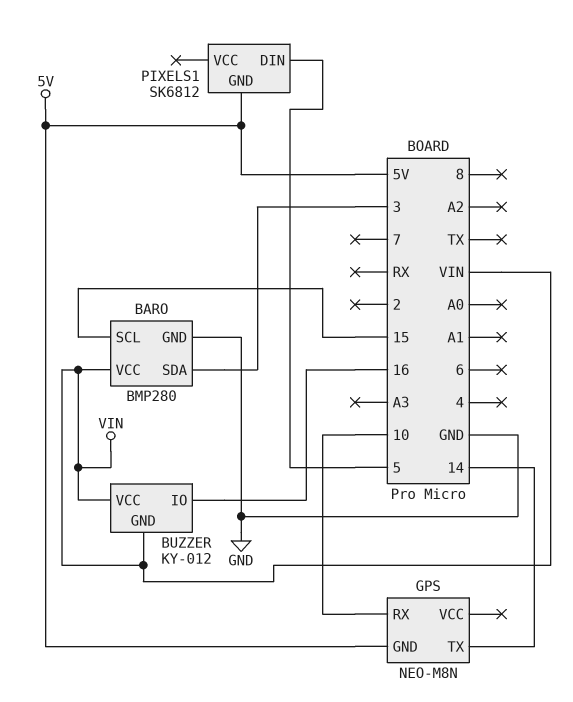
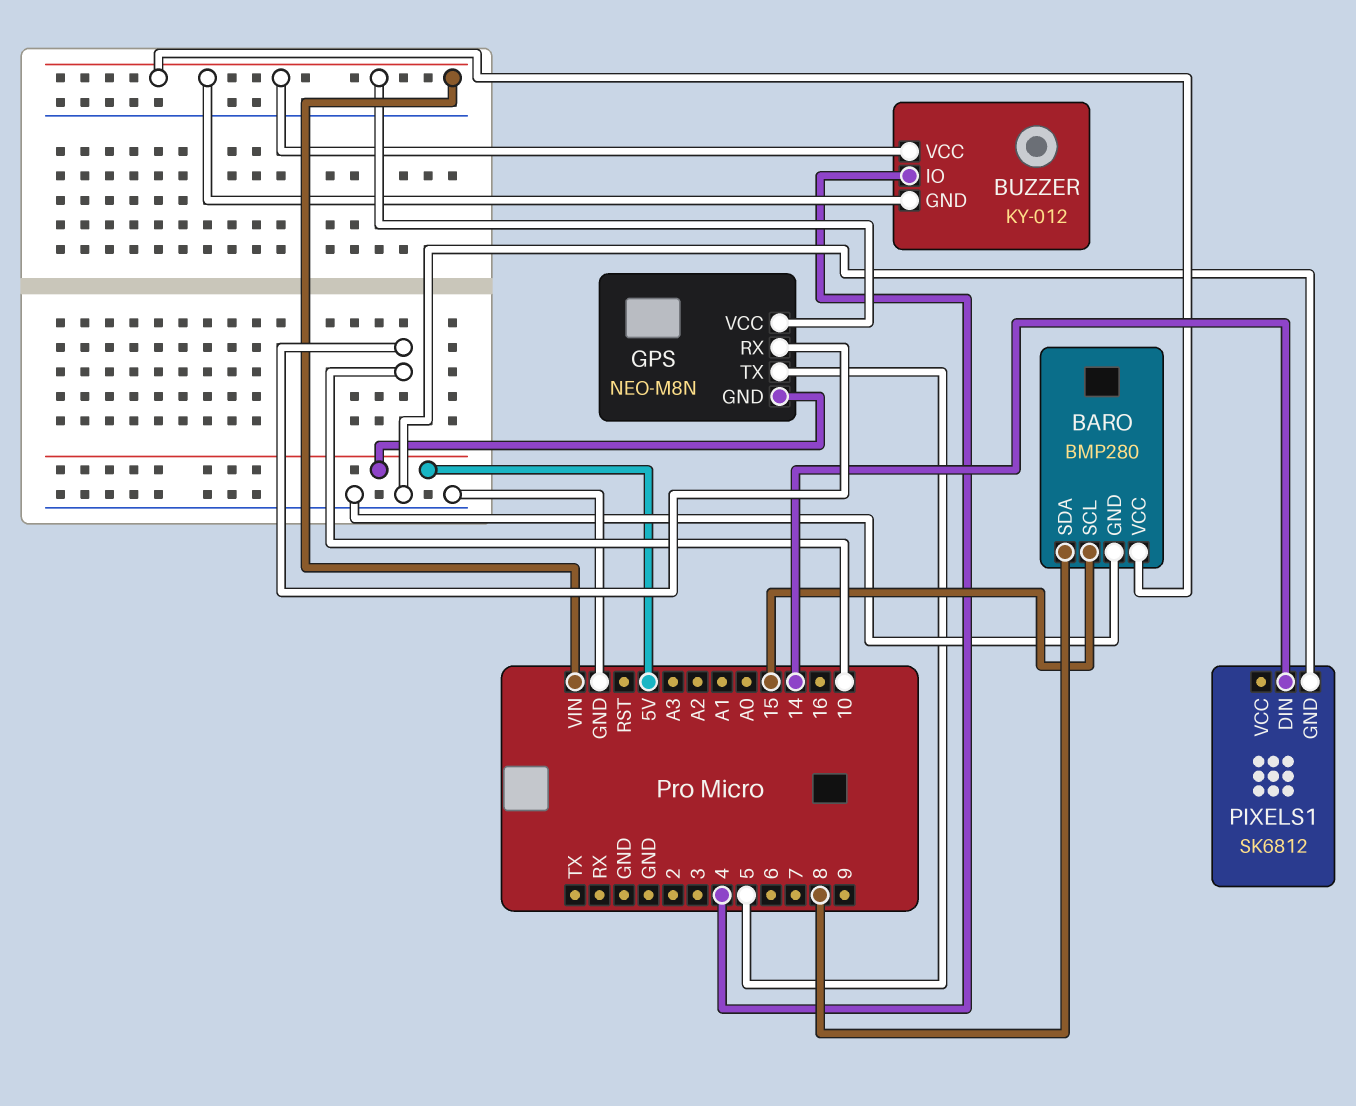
BARO pin SDA: 3 -> 8
BUZZER pin IO: 16 -> 4
GPS pin TX: 14 -> 5
GPS pin VCC: none -> VIN
PIXELS1 pin DIN: 5 -> 14
PIXELS1 pin GND: 5V -> GND

